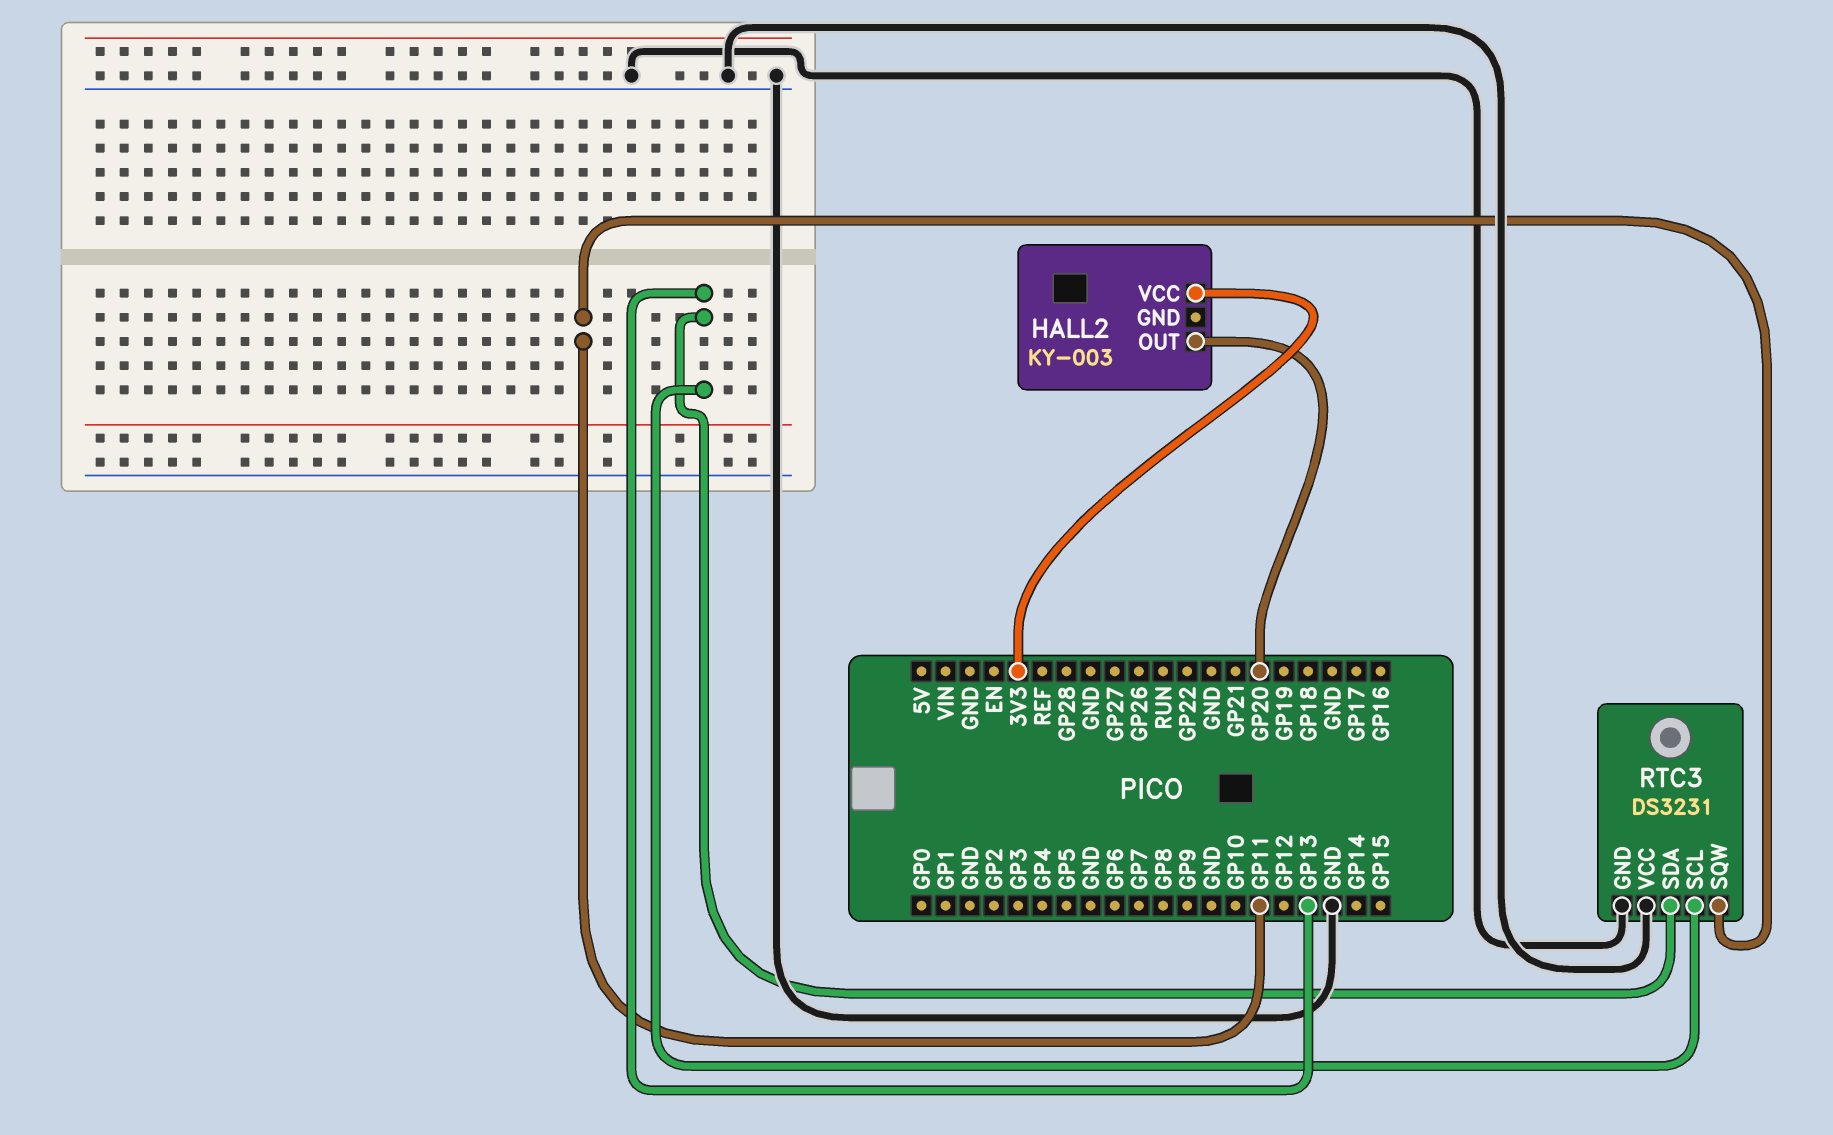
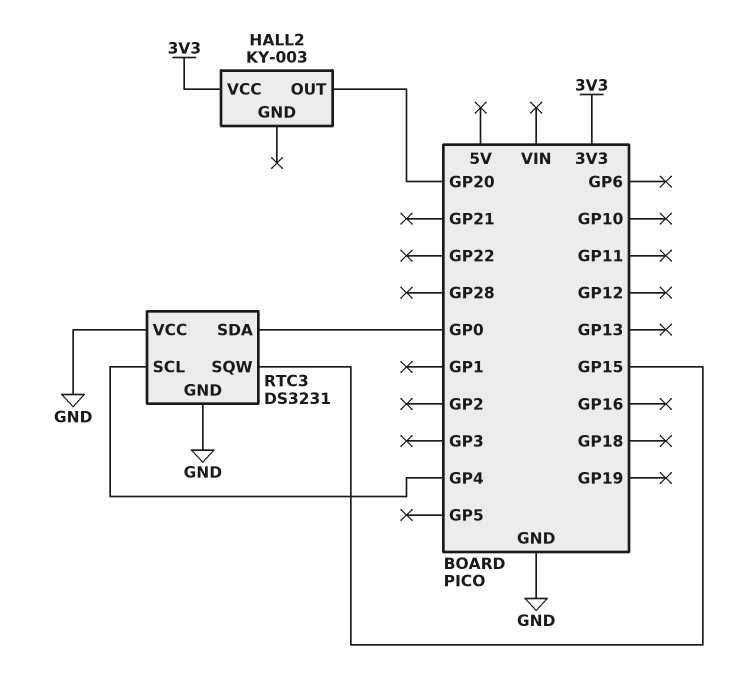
RTC3 pin SCL: GP13 -> GP4
RTC3 pin SDA: GP13 -> GP0
RTC3 pin SQW: GP11 -> GP15

